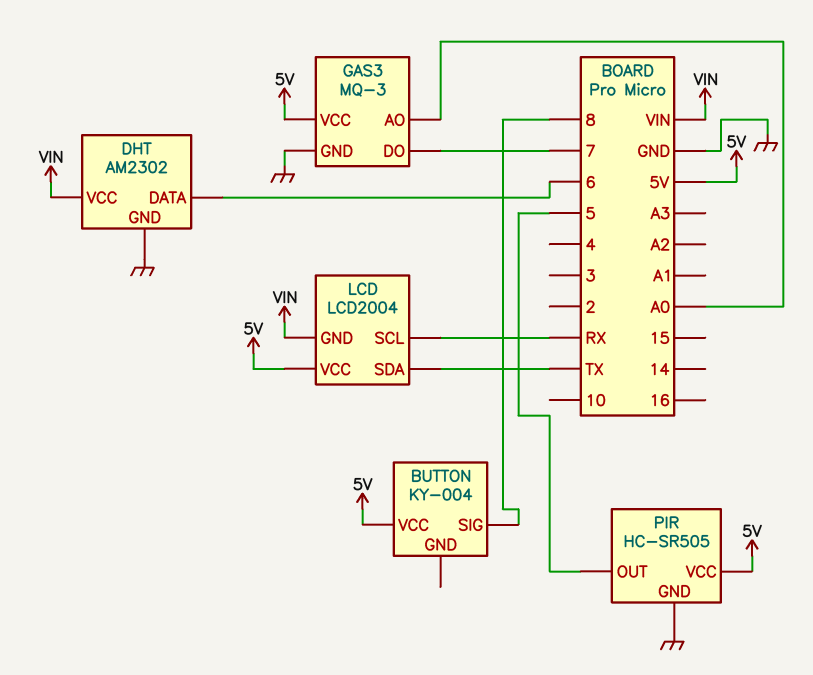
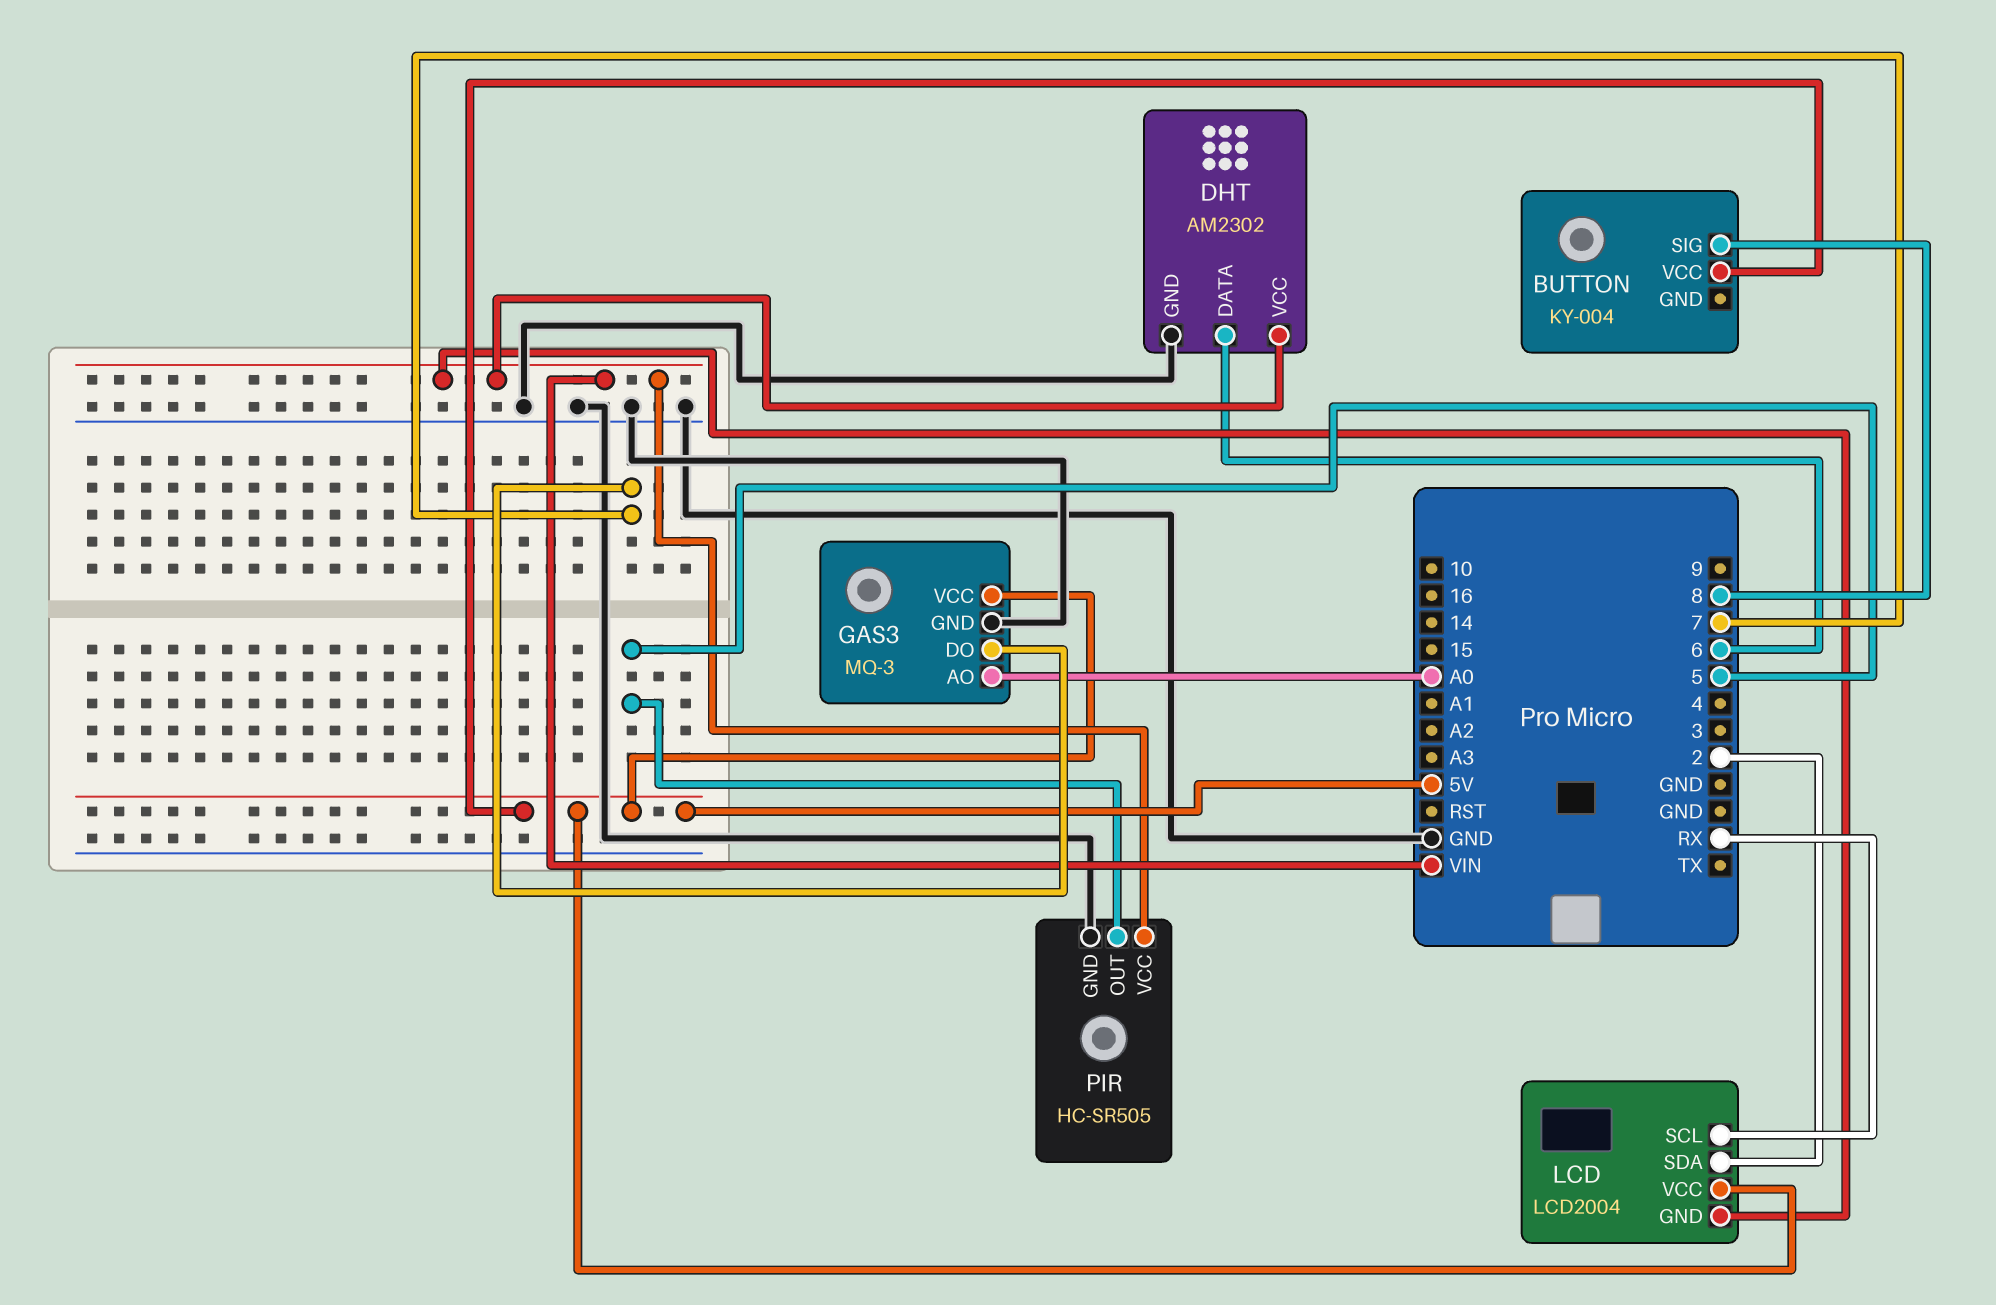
LCD pin SDA: TX -> 2
PIR pin VCC: 5V -> VIN

